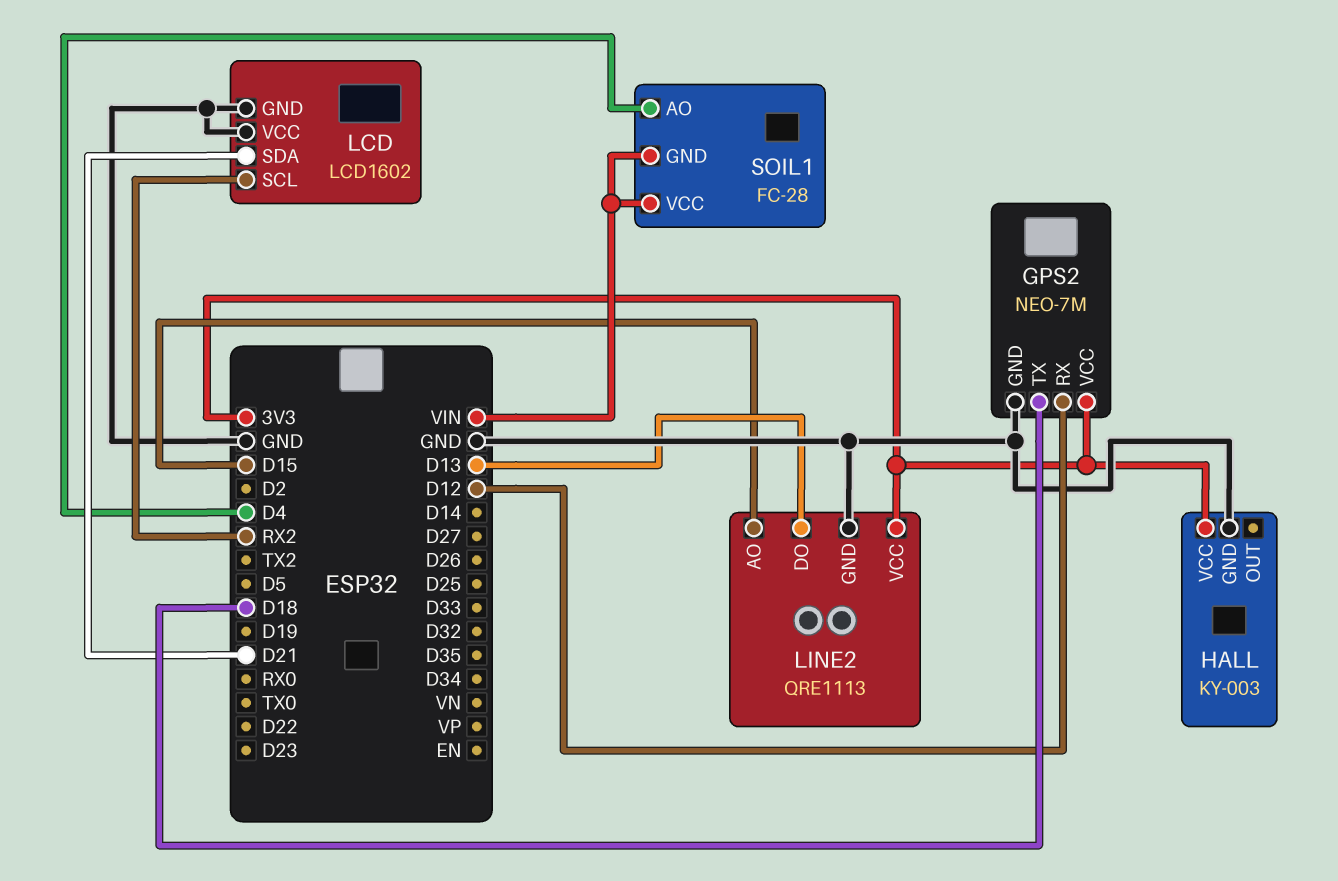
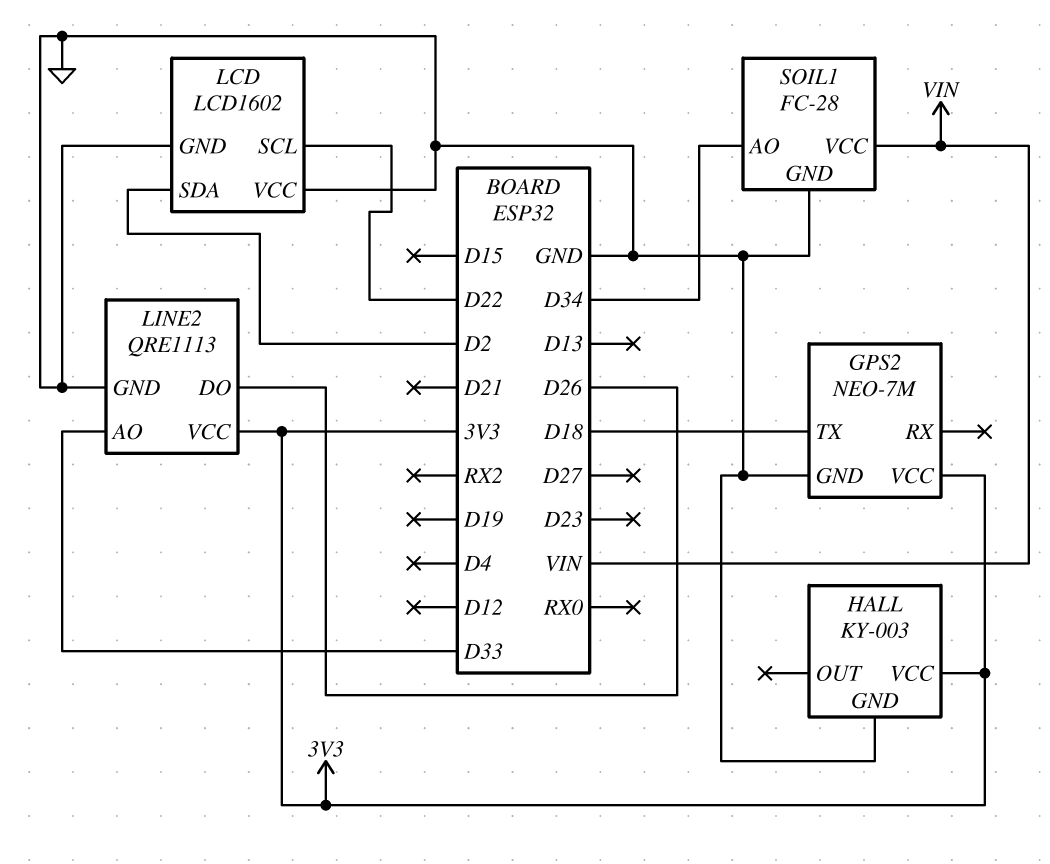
GPS2 pin RX: D12 -> none
LCD pin SCL: RX2 -> D22
LCD pin SDA: D21 -> D2
LINE2 pin AO: D15 -> D33
LINE2 pin DO: D13 -> D26
SOIL1 pin AO: D4 -> D34
SOIL1 pin GND: VIN -> GND

